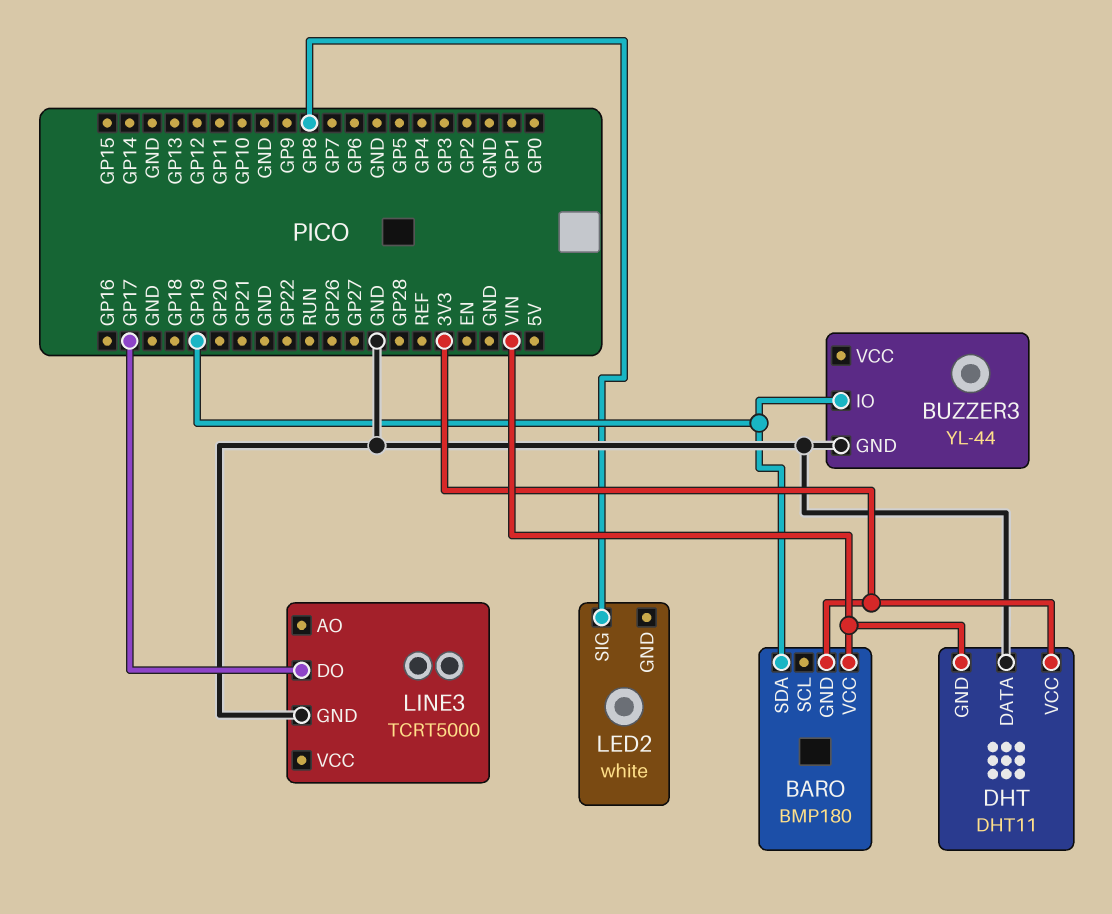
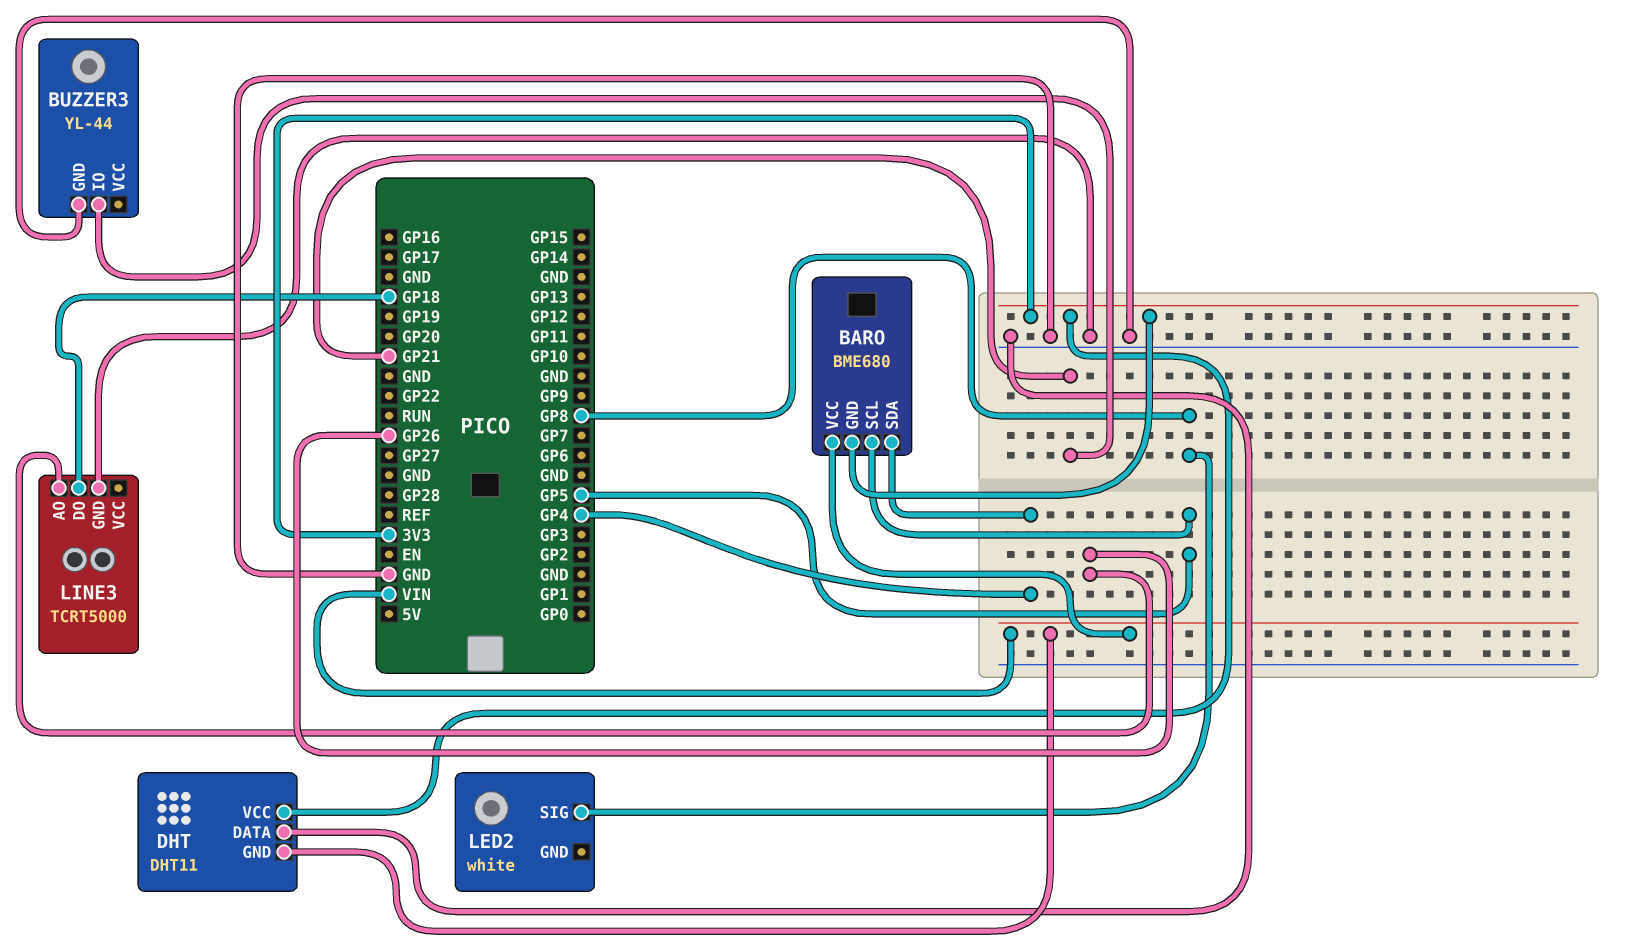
BARO: BMP180 -> BME680
BARO pin SCL: none -> GP5
BARO pin SDA: GP19 -> GP4
BUZZER3 pin IO: GP19 -> GP21
LINE3 pin AO: none -> GP26
LINE3 pin DO: GP17 -> GP18

